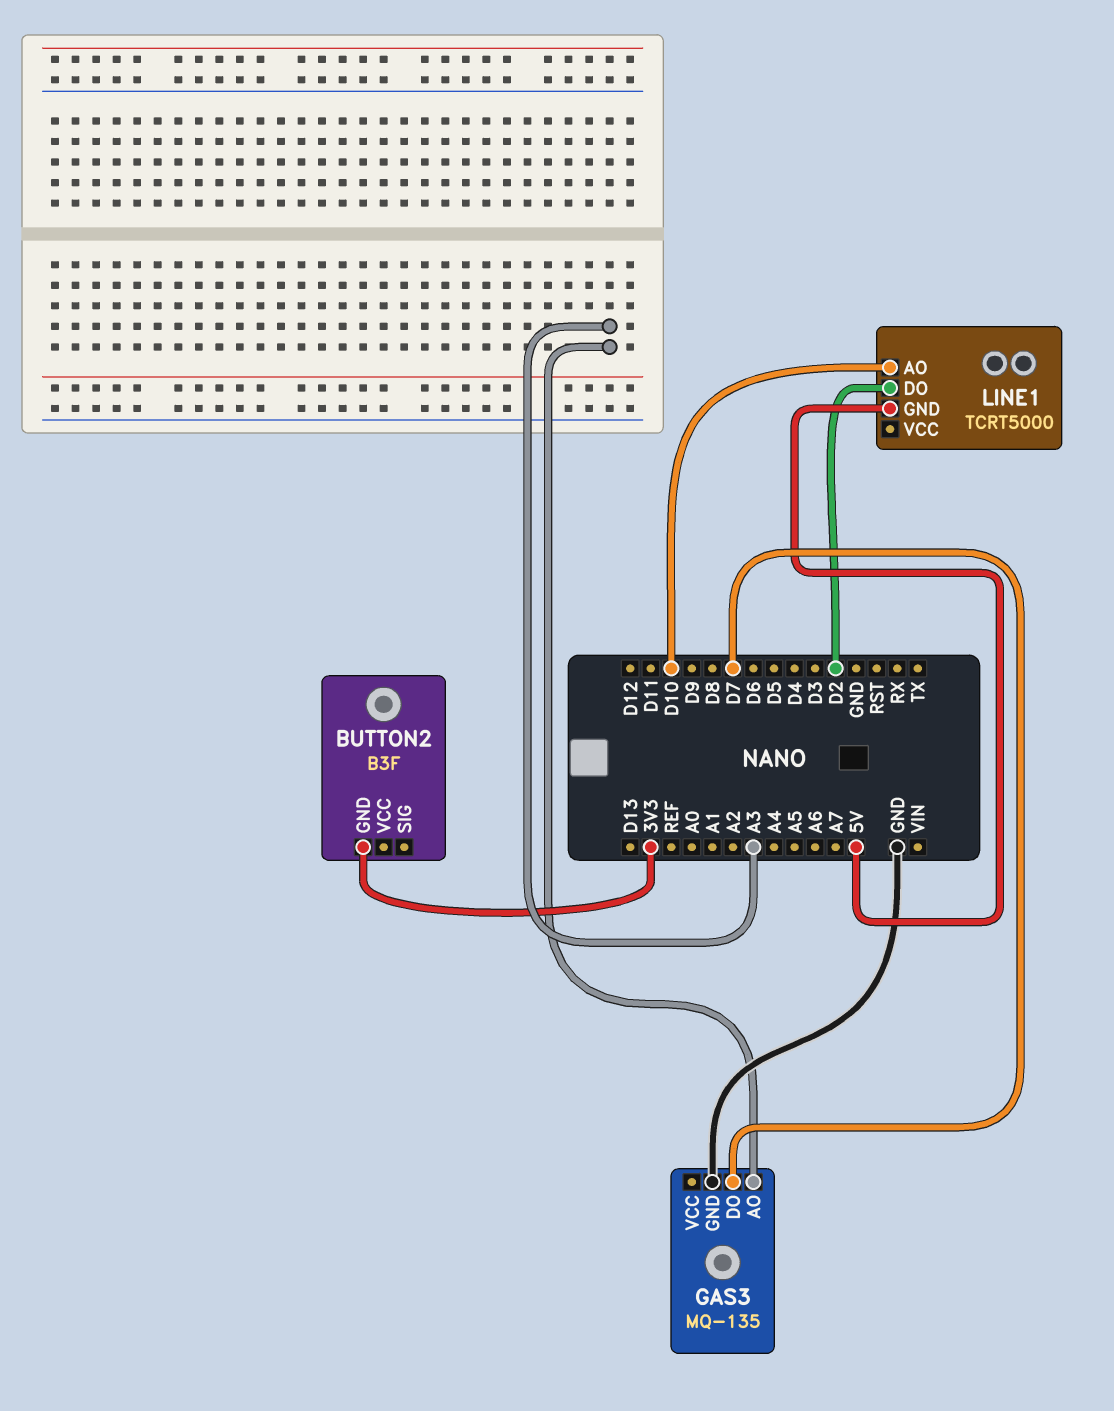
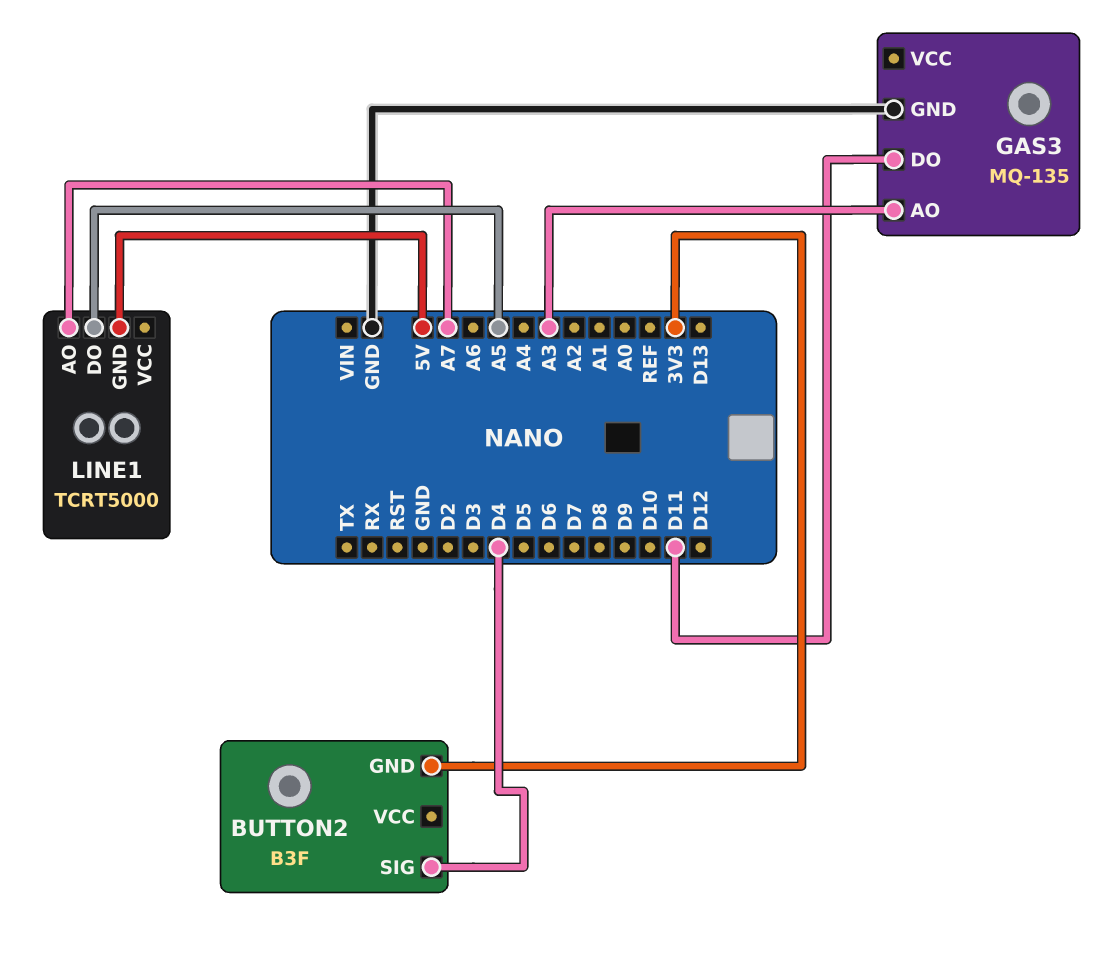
BUTTON2 pin SIG: none -> D4
GAS3 pin DO: D7 -> D11
LINE1 pin AO: D10 -> A7
LINE1 pin DO: D2 -> A5

